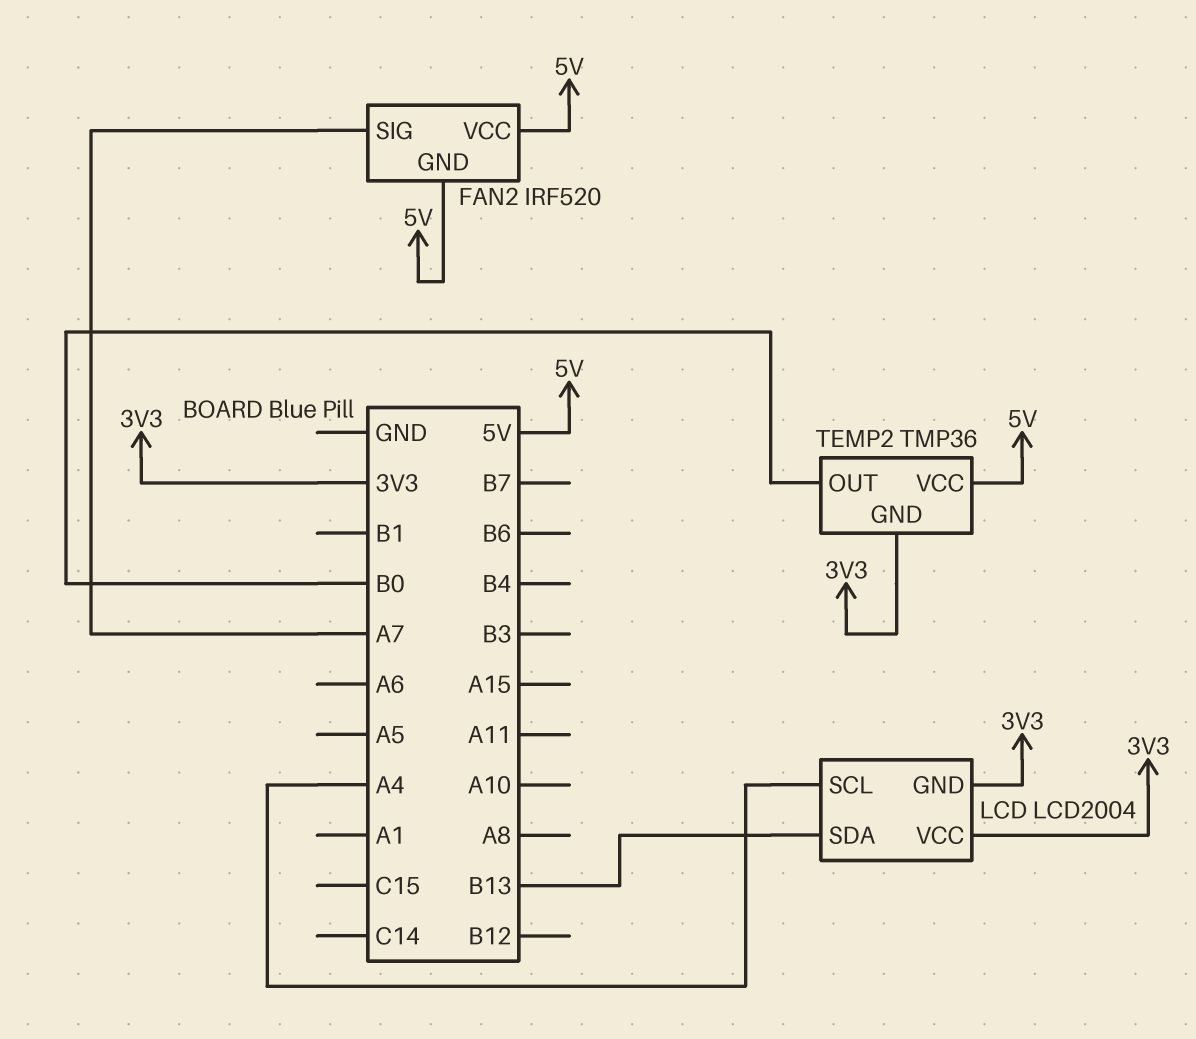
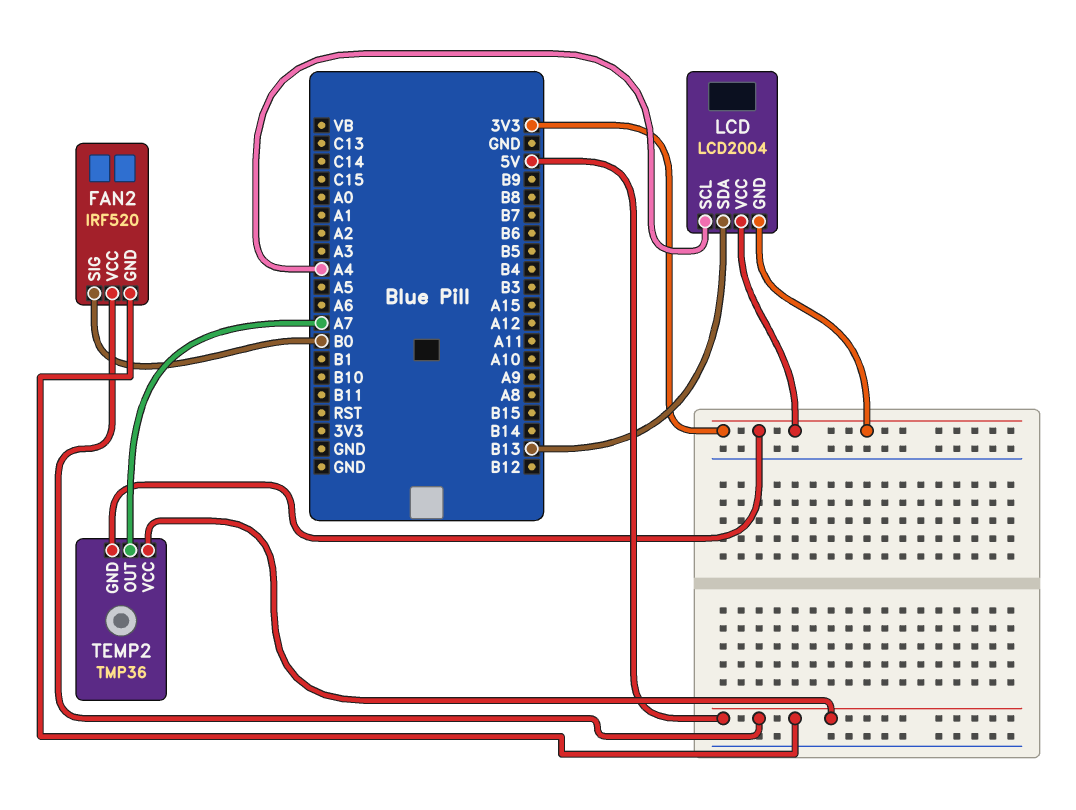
FAN2 pin SIG: A7 -> B0
TEMP2 pin OUT: B0 -> A7

